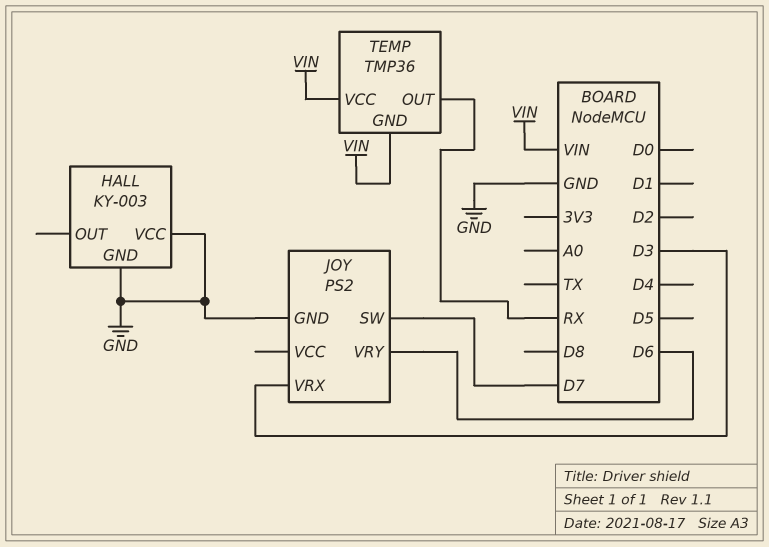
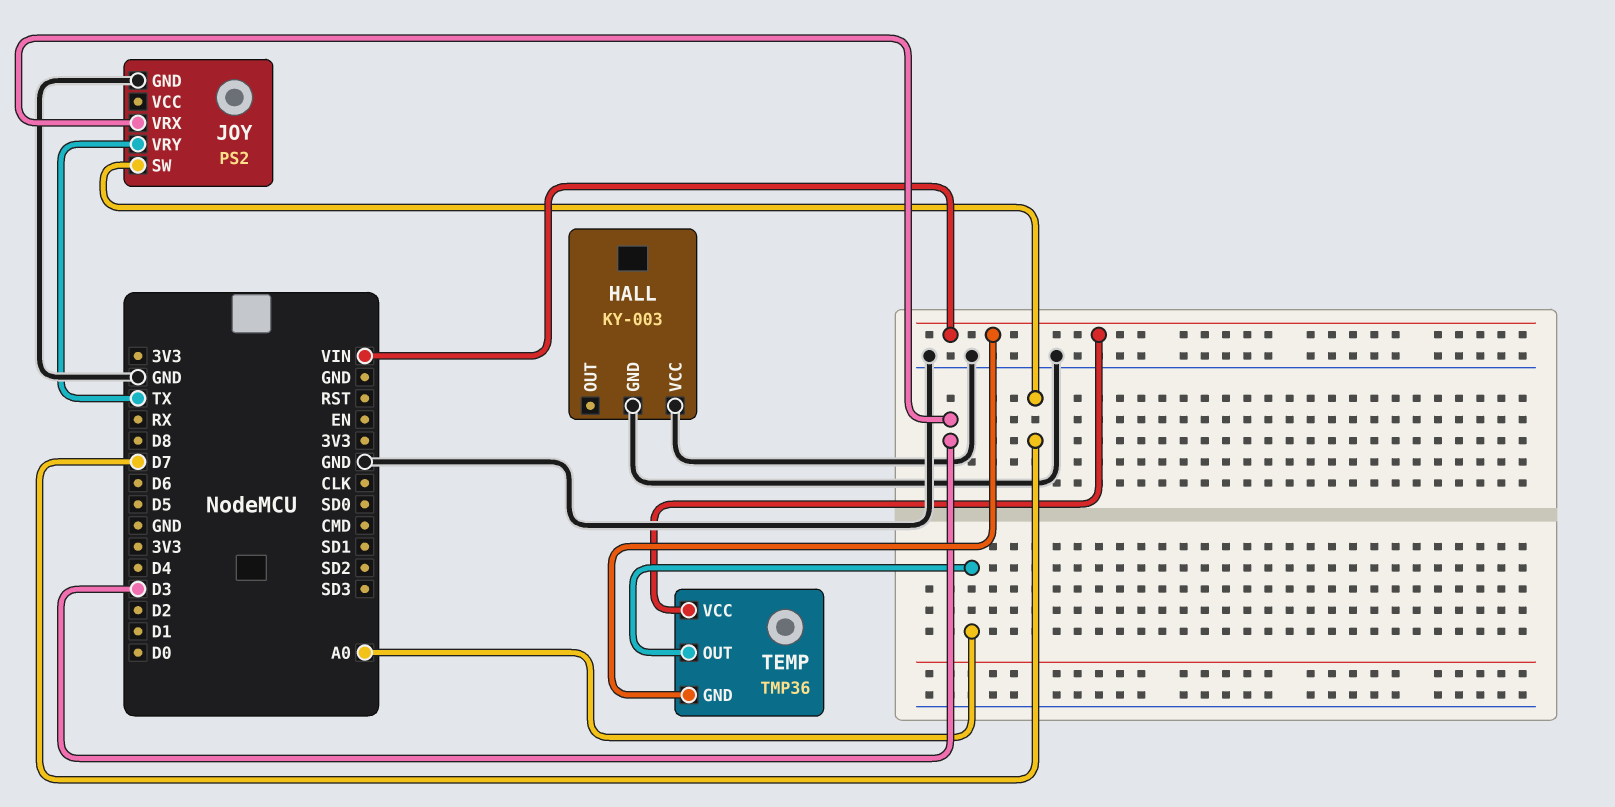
JOY pin VRY: D6 -> TX
TEMP pin OUT: RX -> A0

